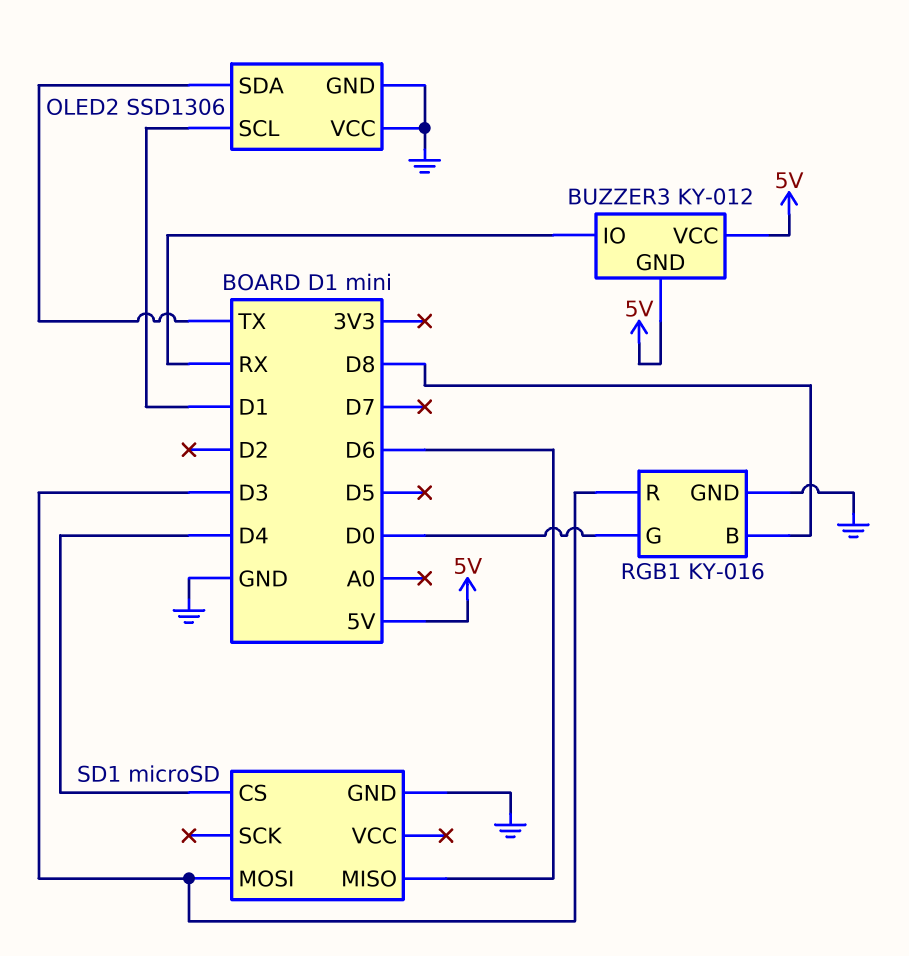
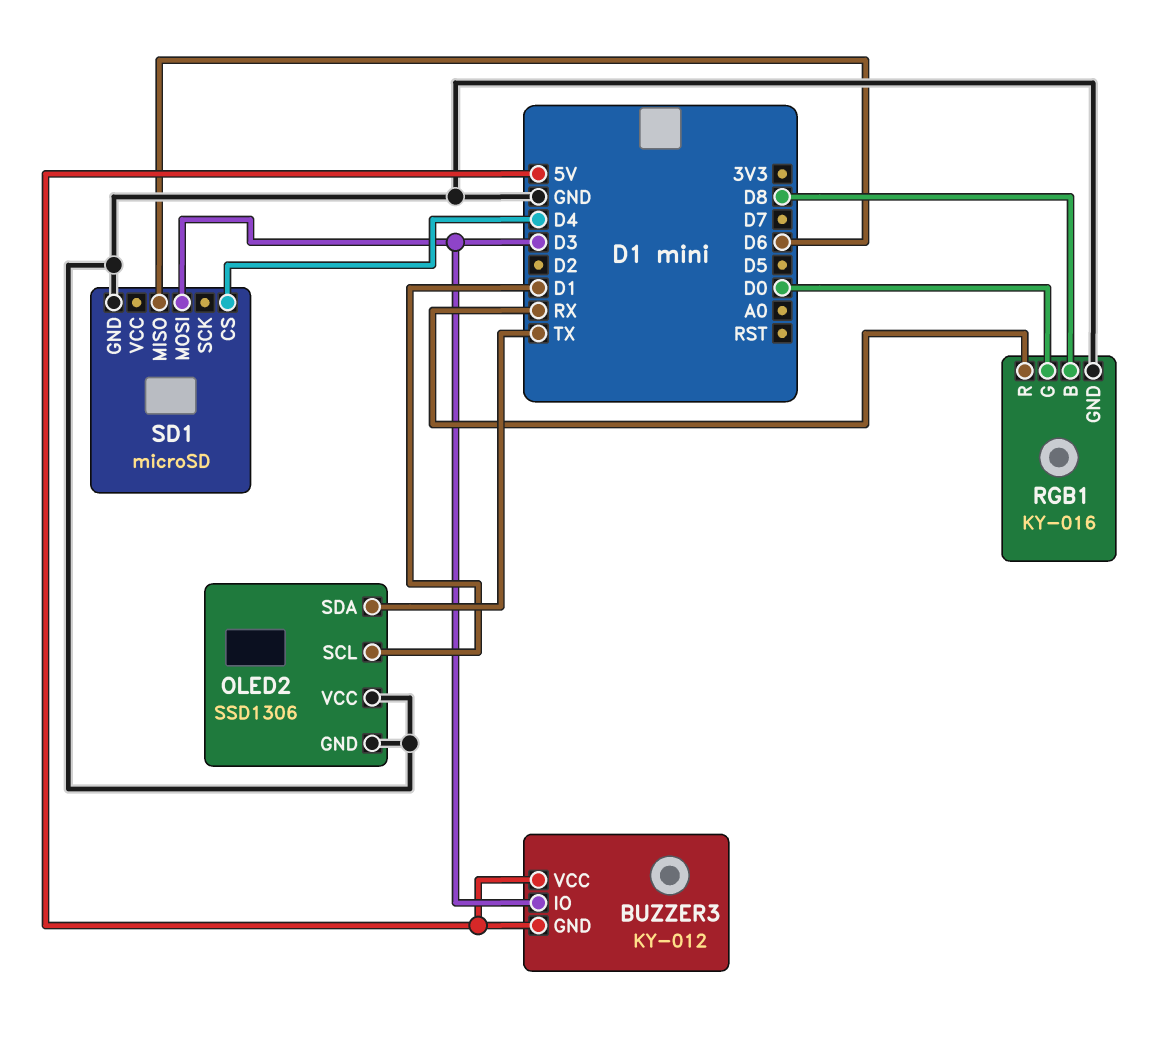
BUZZER3 pin IO: RX -> D3
RGB1 pin R: D3 -> RX

